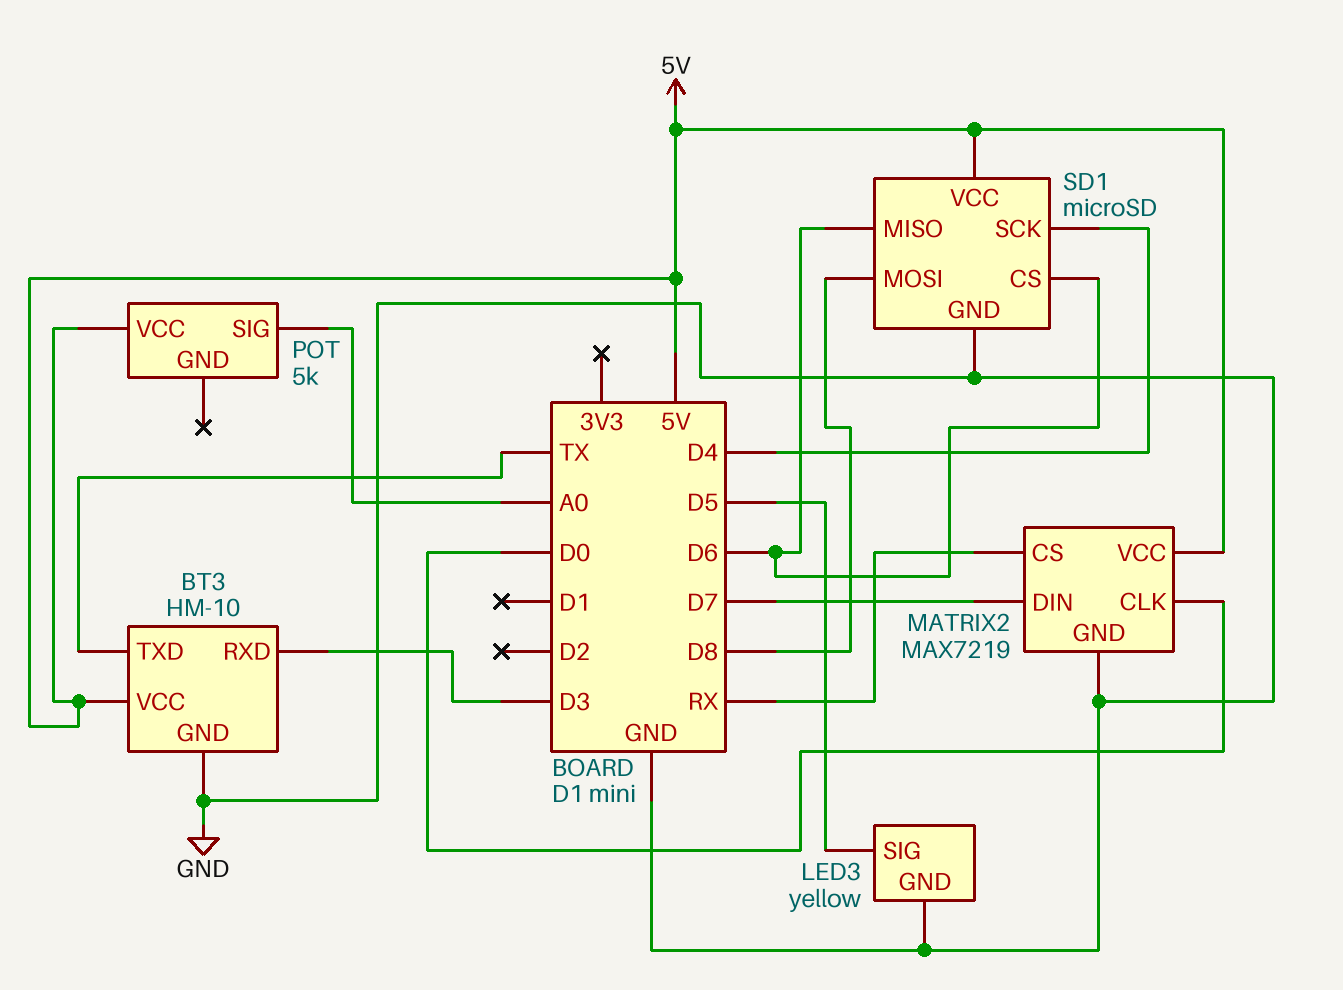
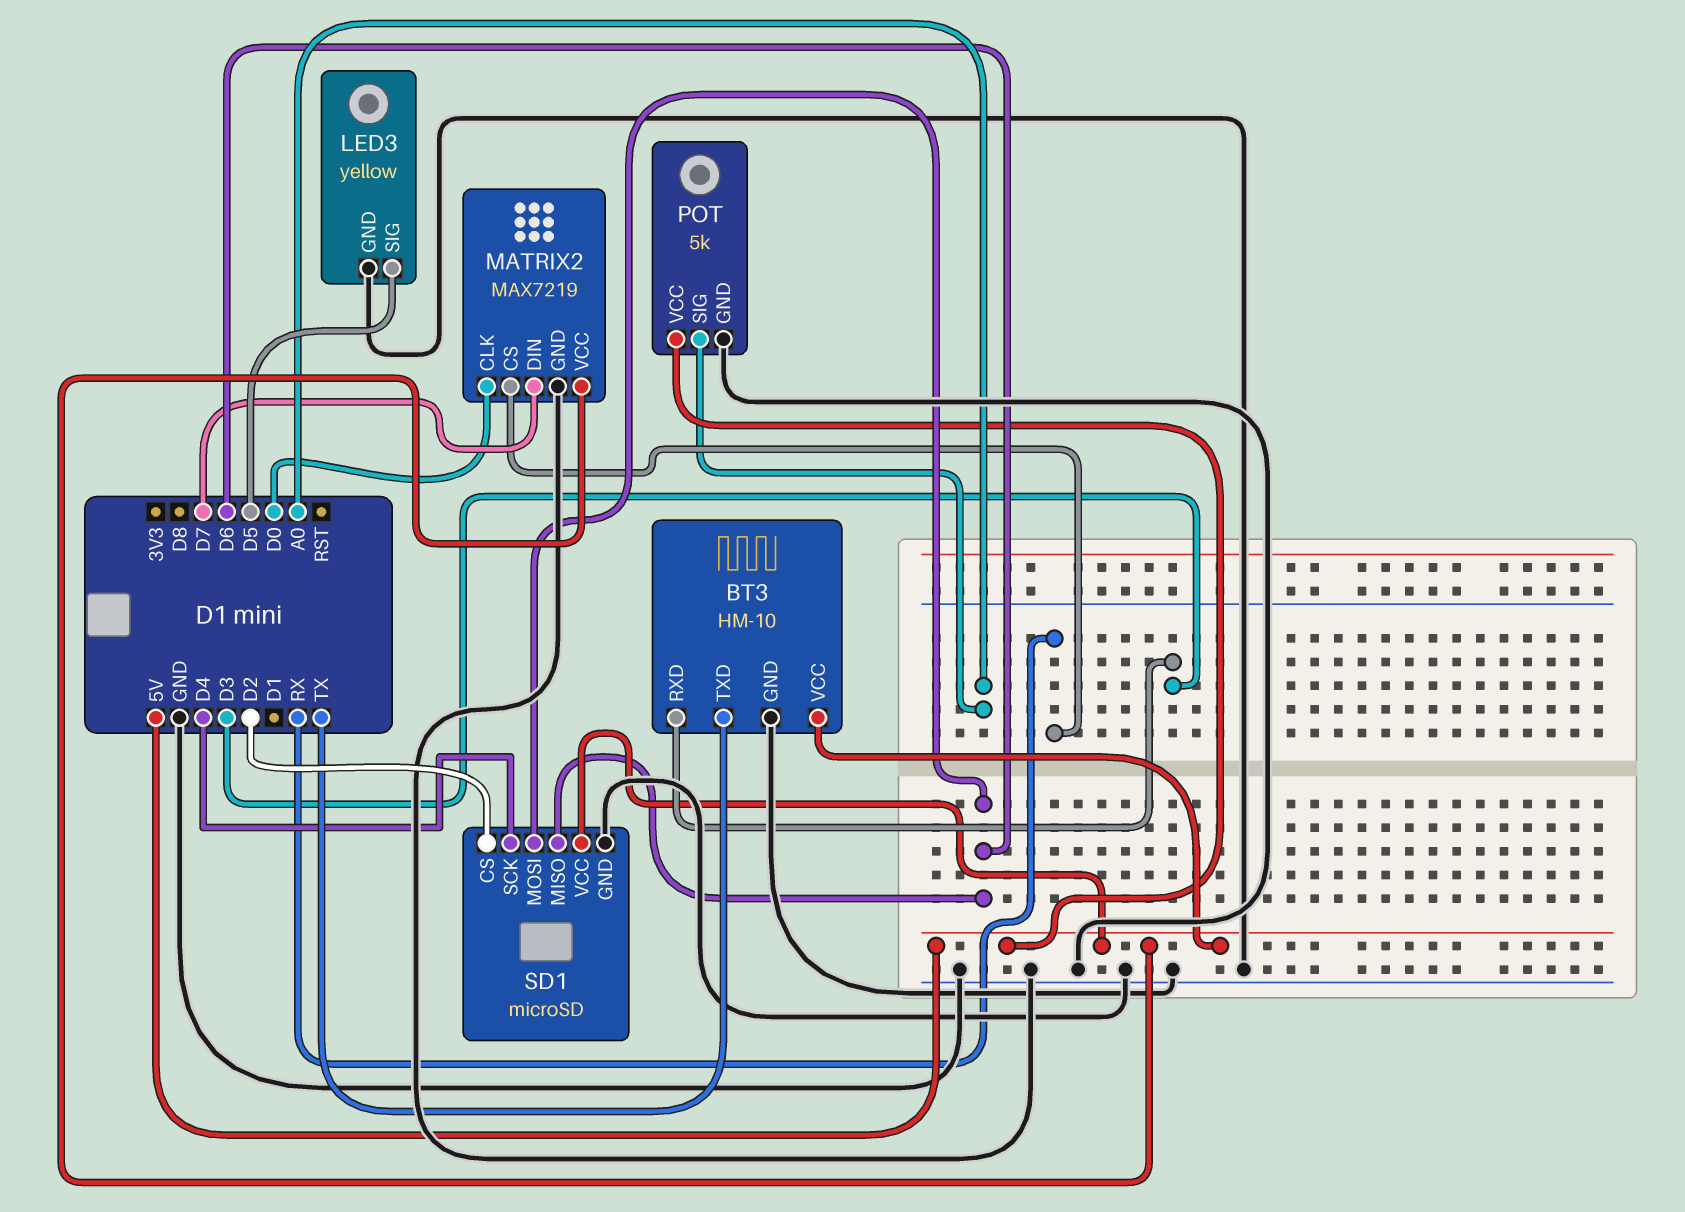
POT pin GND: none -> GND
SD1 pin CS: D6 -> D2
SD1 pin MOSI: D8 -> D6

